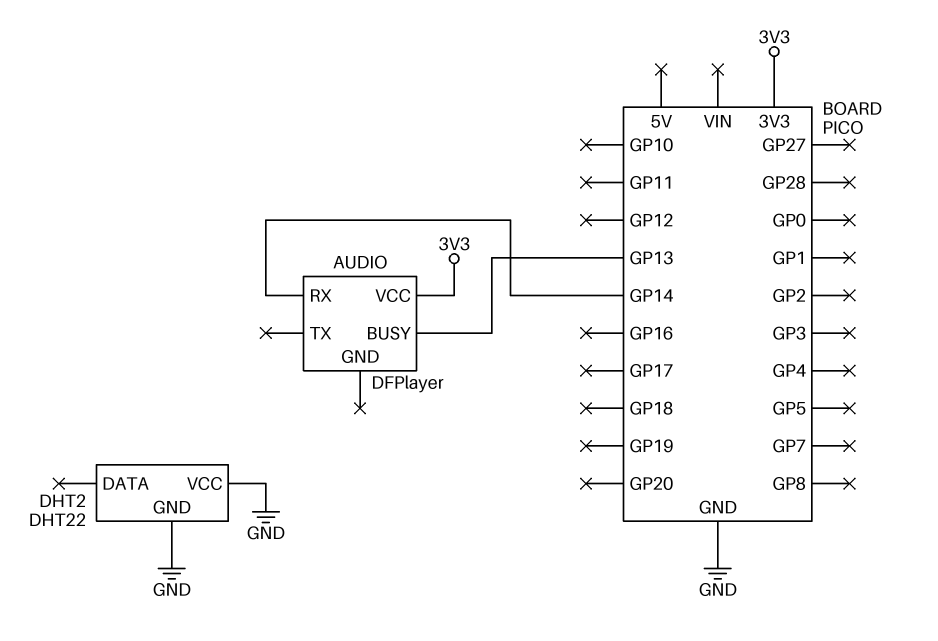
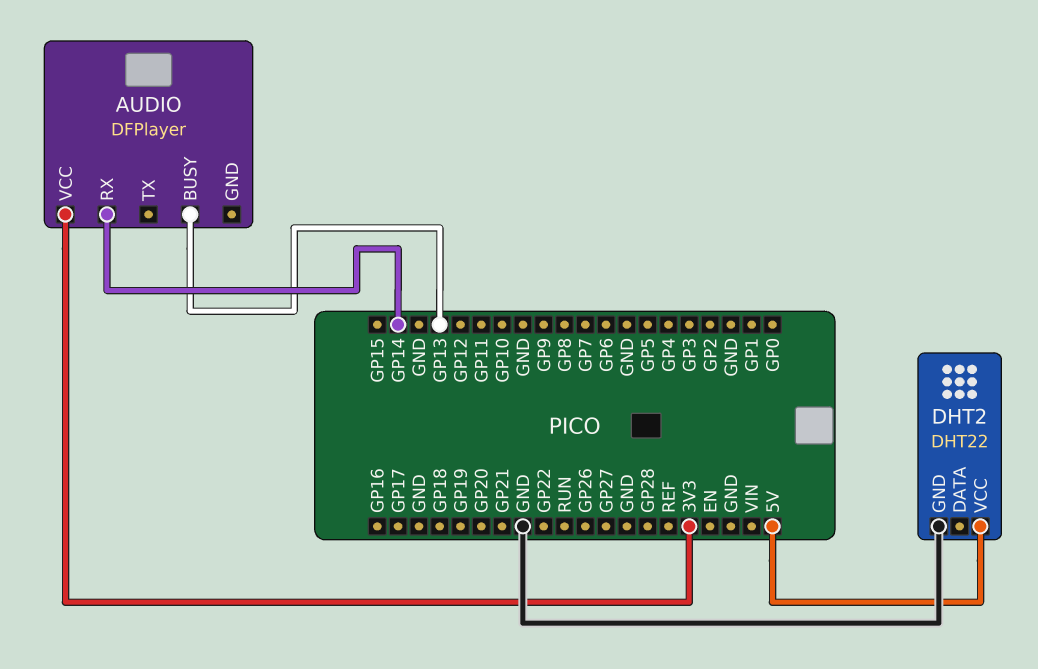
DHT2 pin VCC: GND -> 5V

